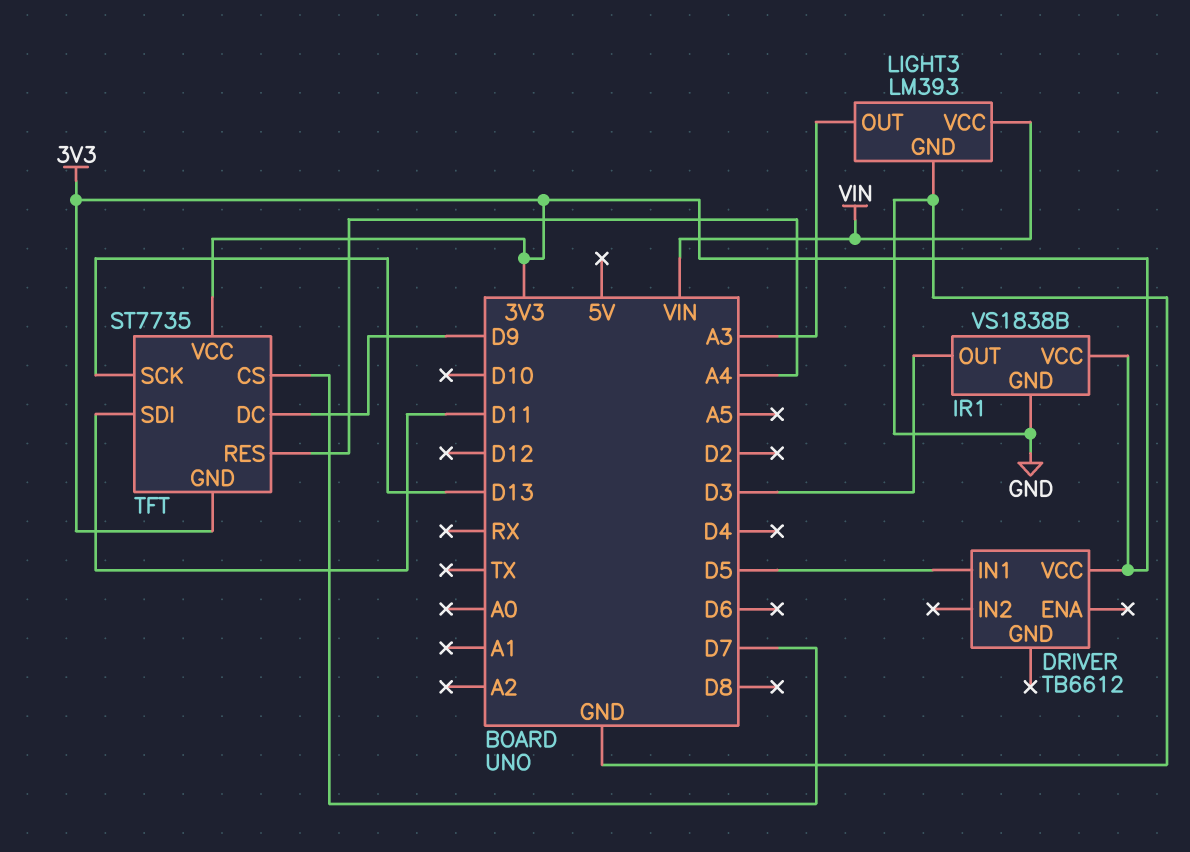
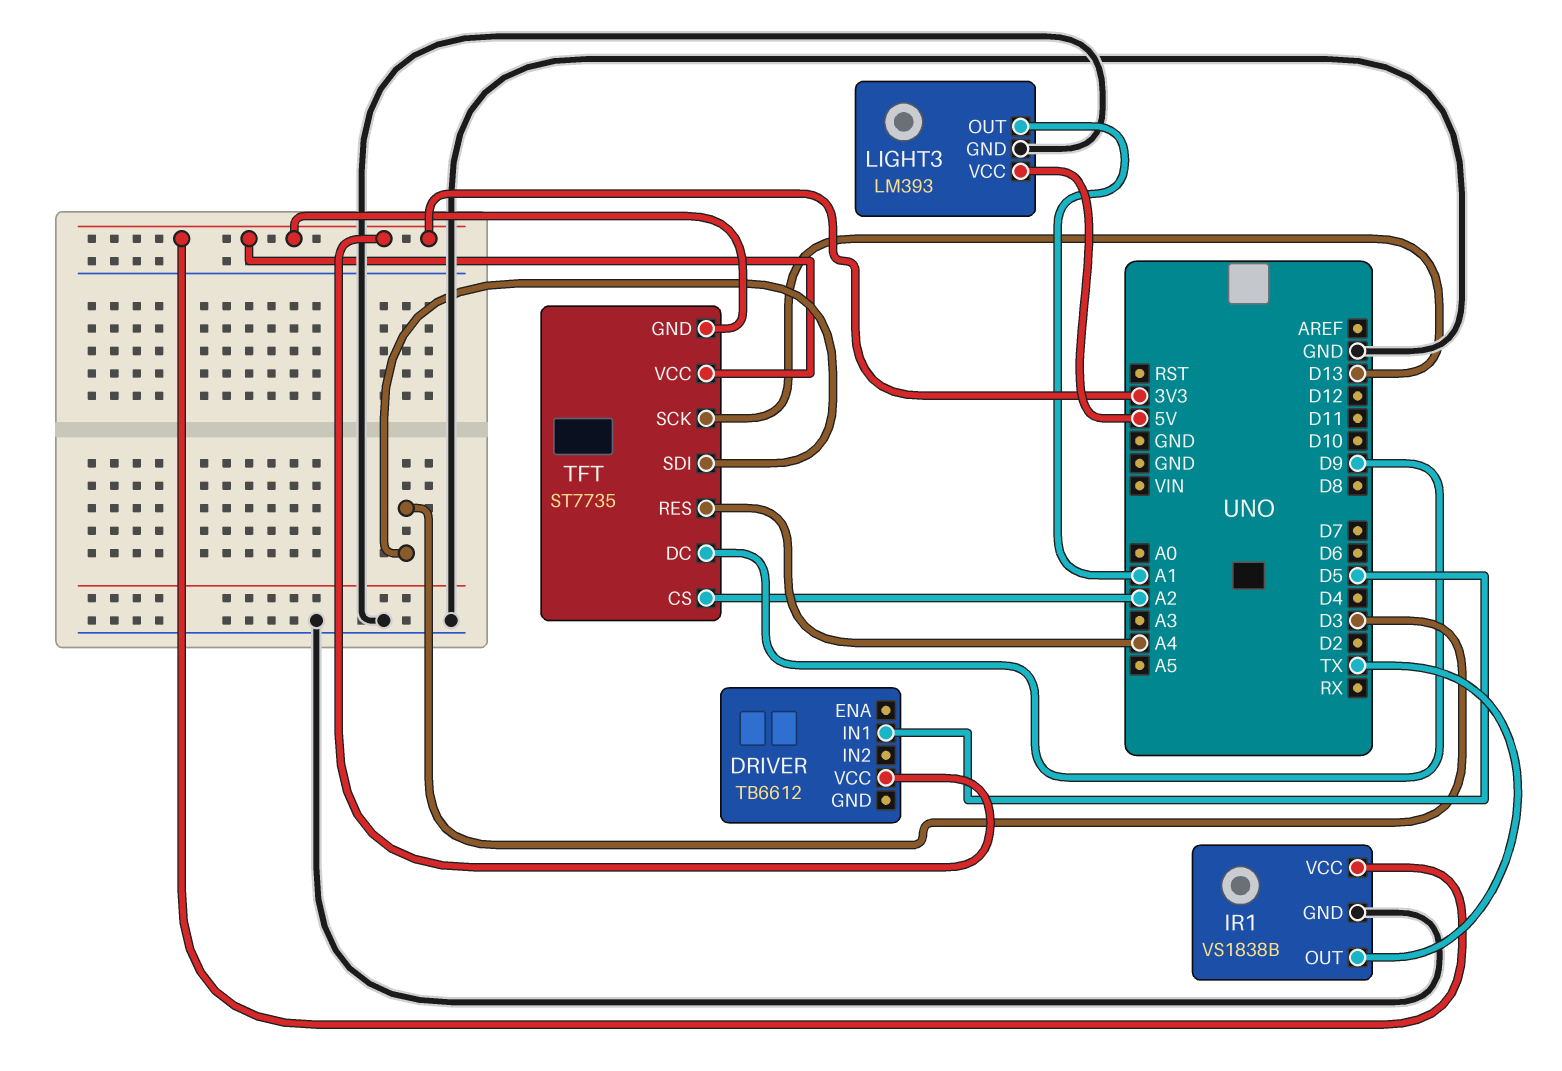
IR1 pin OUT: D3 -> TX
LIGHT3 pin OUT: A3 -> A1
LIGHT3 pin VCC: VIN -> 5V
TFT pin CS: D7 -> A2
TFT pin SDI: D11 -> D3

